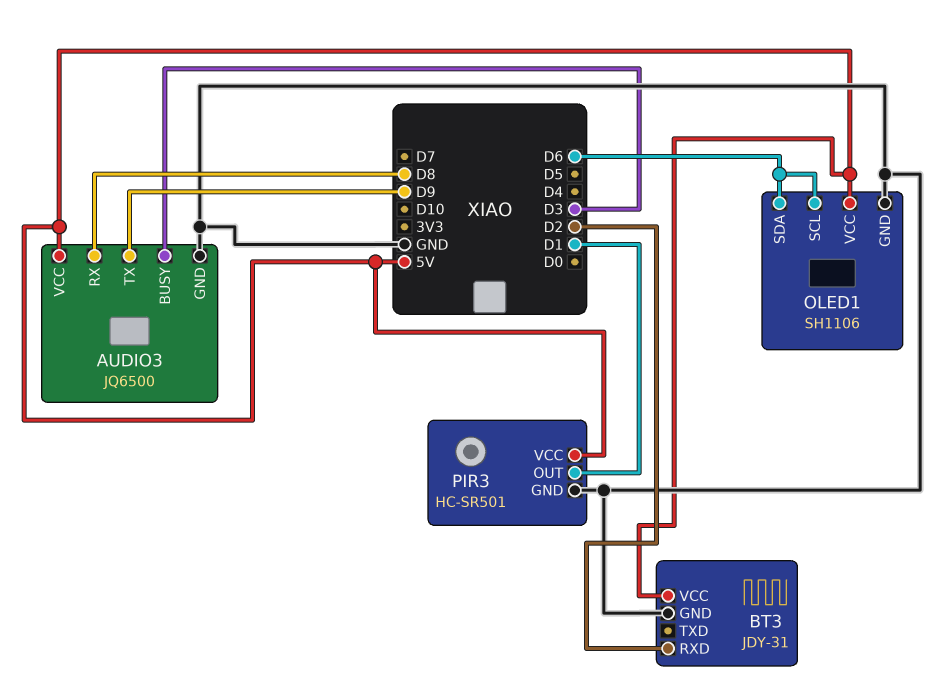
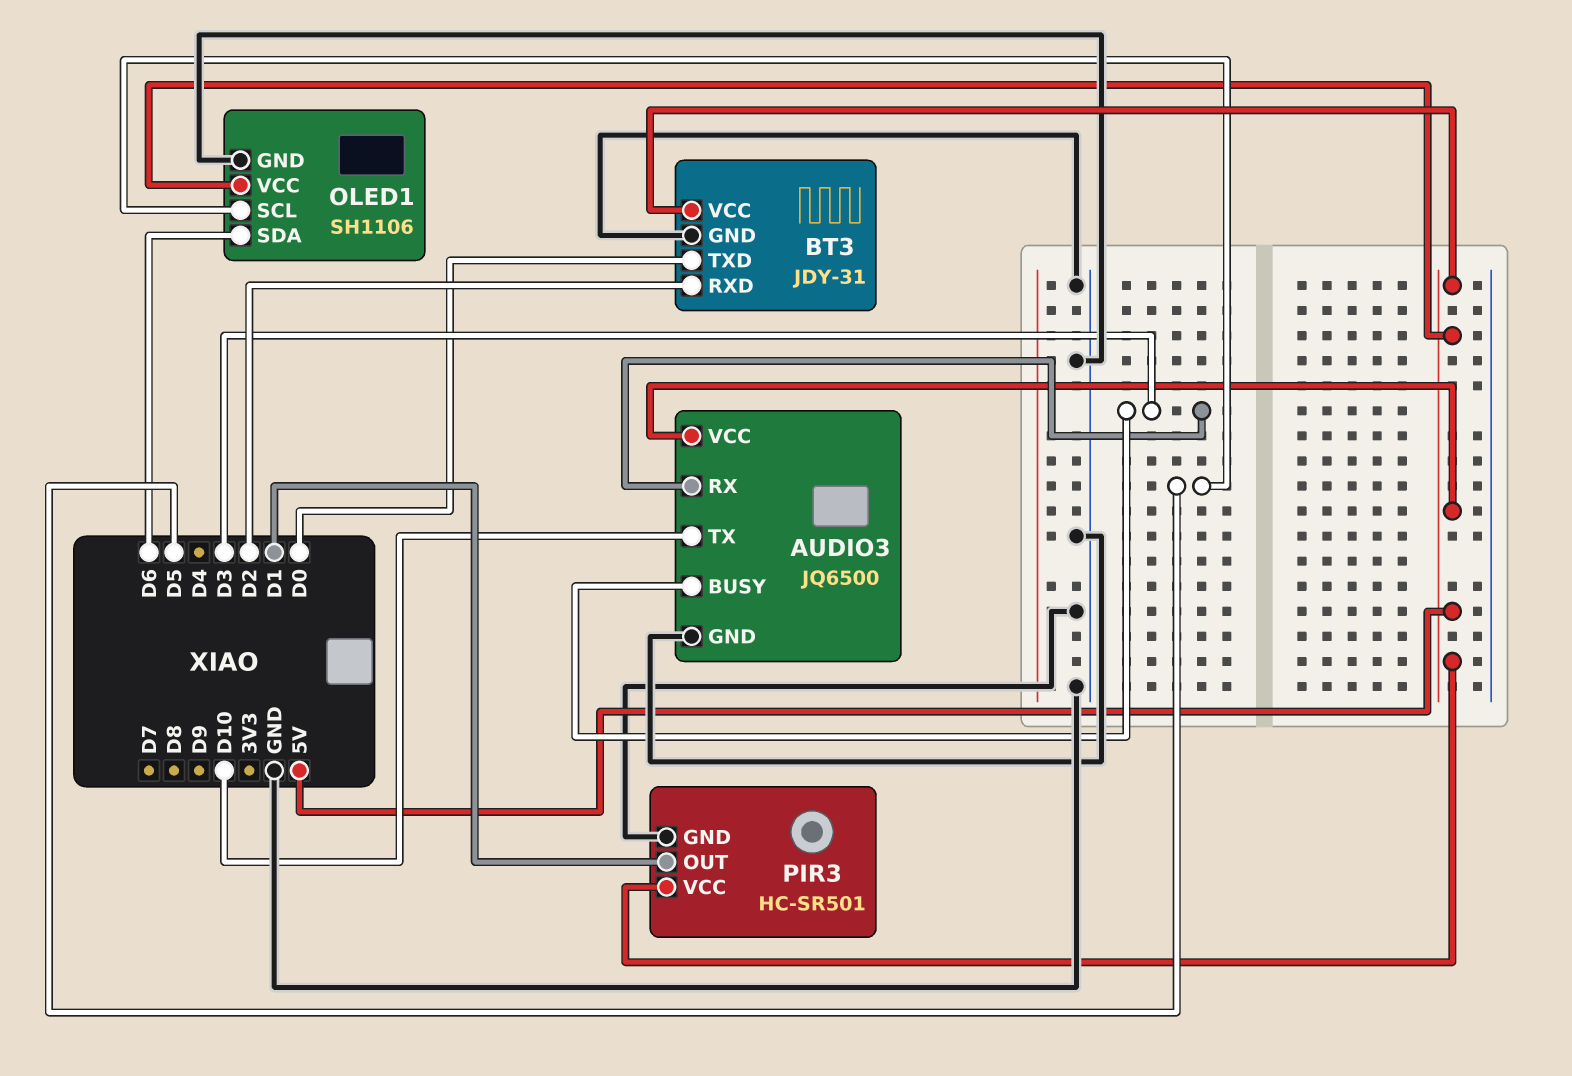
AUDIO3 pin RX: D8 -> D3
AUDIO3 pin TX: D9 -> D10
BT3 pin TXD: none -> D0
OLED1 pin SCL: D6 -> D5

